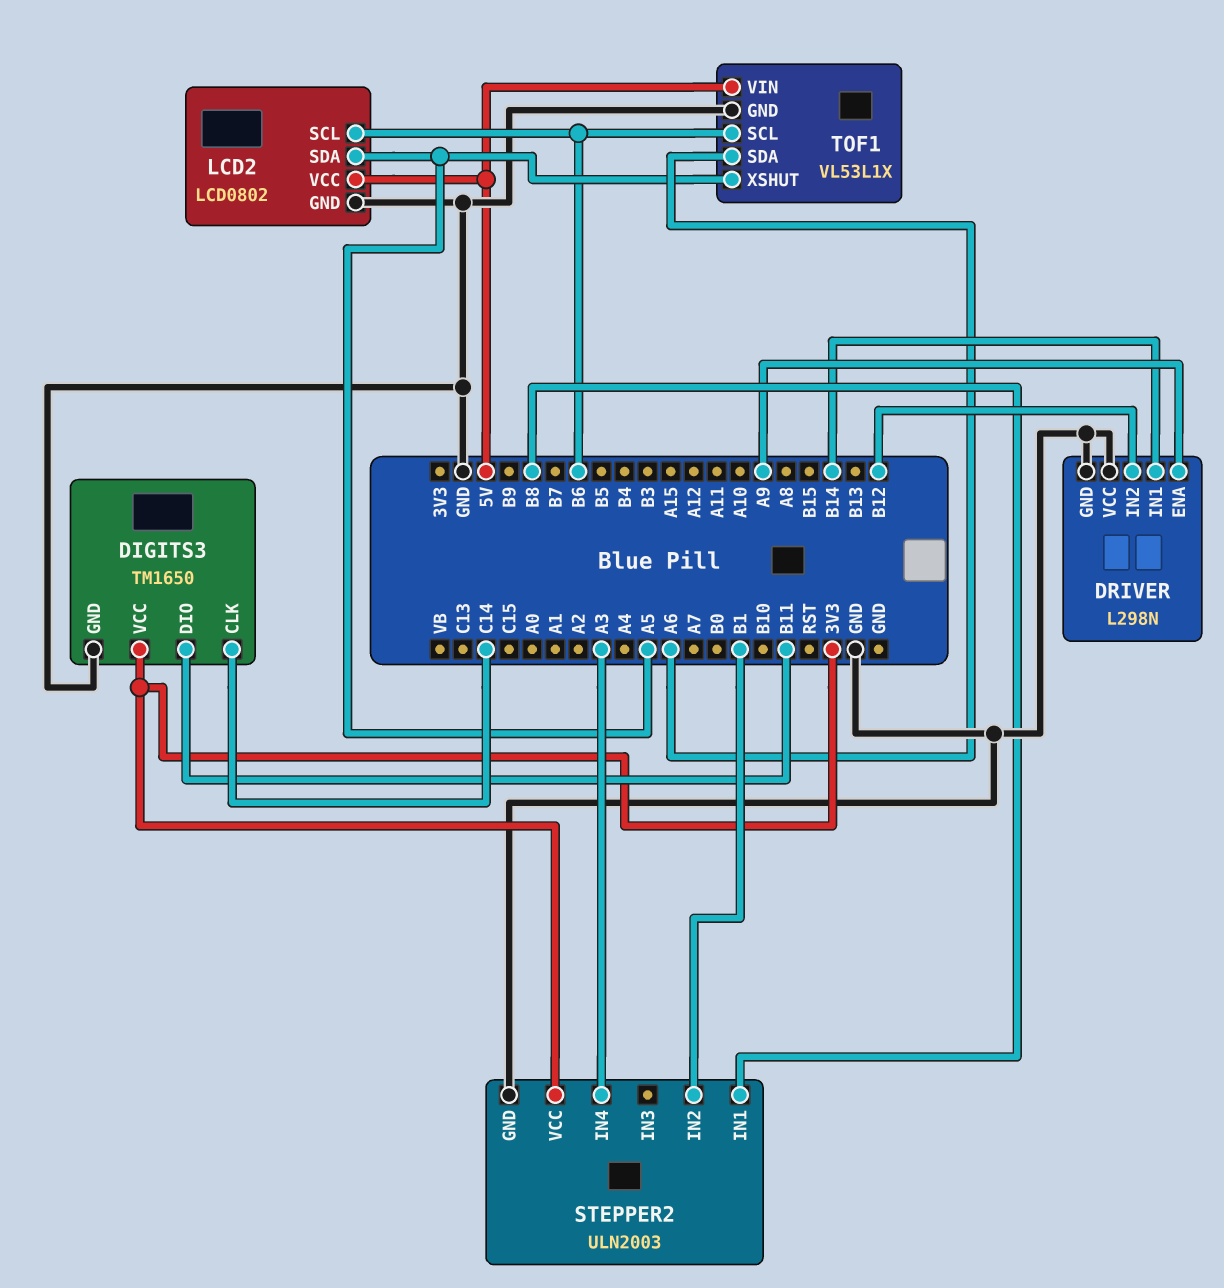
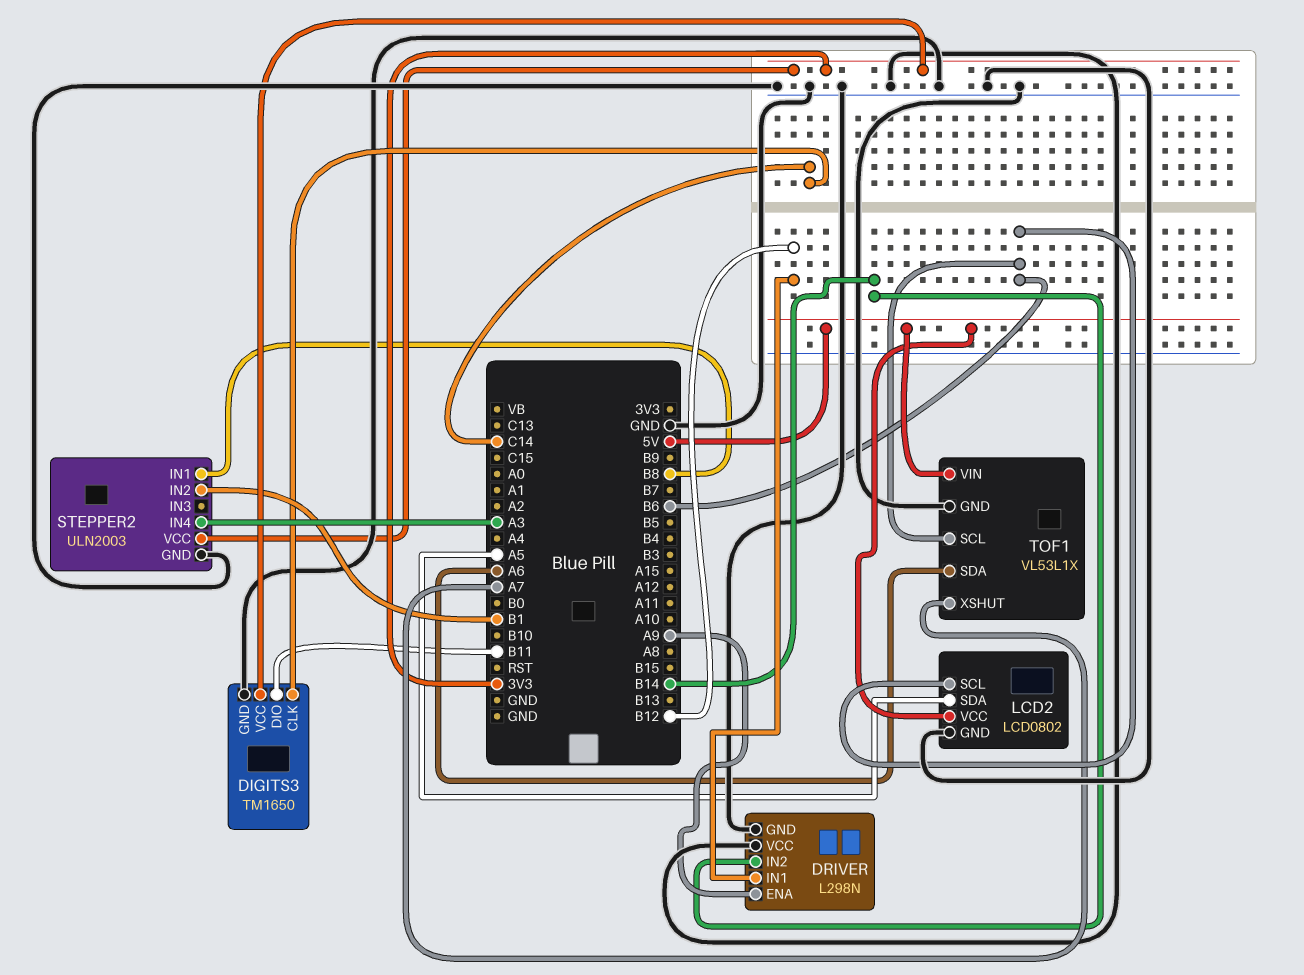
DRIVER pin IN1: B14 -> B12
DRIVER pin IN2: B12 -> B14
TOF1 pin XSHUT: A5 -> A7

